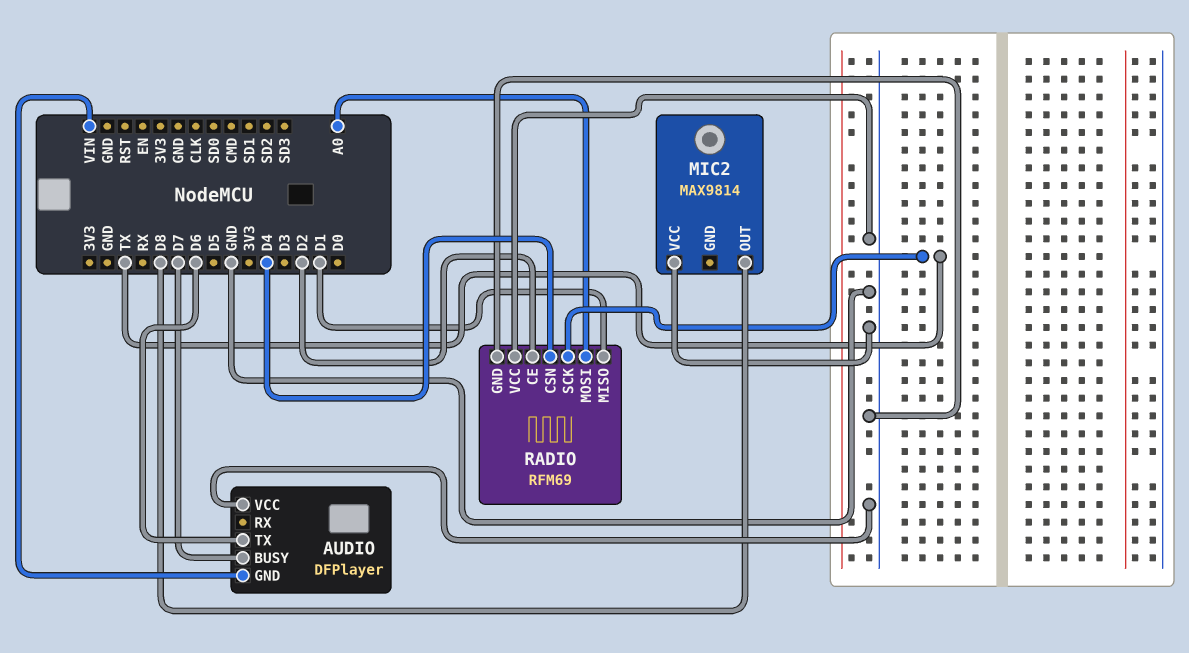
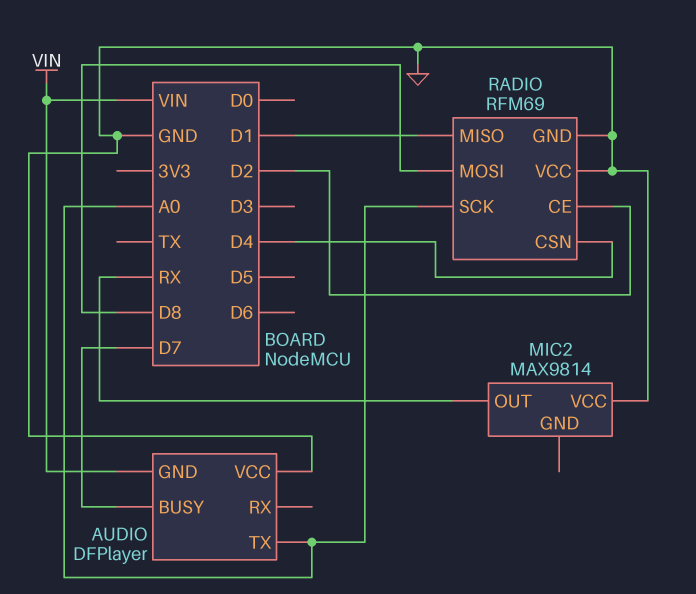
AUDIO pin TX: D6 -> A0
MIC2 pin OUT: D8 -> RX
RADIO pin MOSI: A0 -> D8
RADIO pin SCK: TX -> A0

